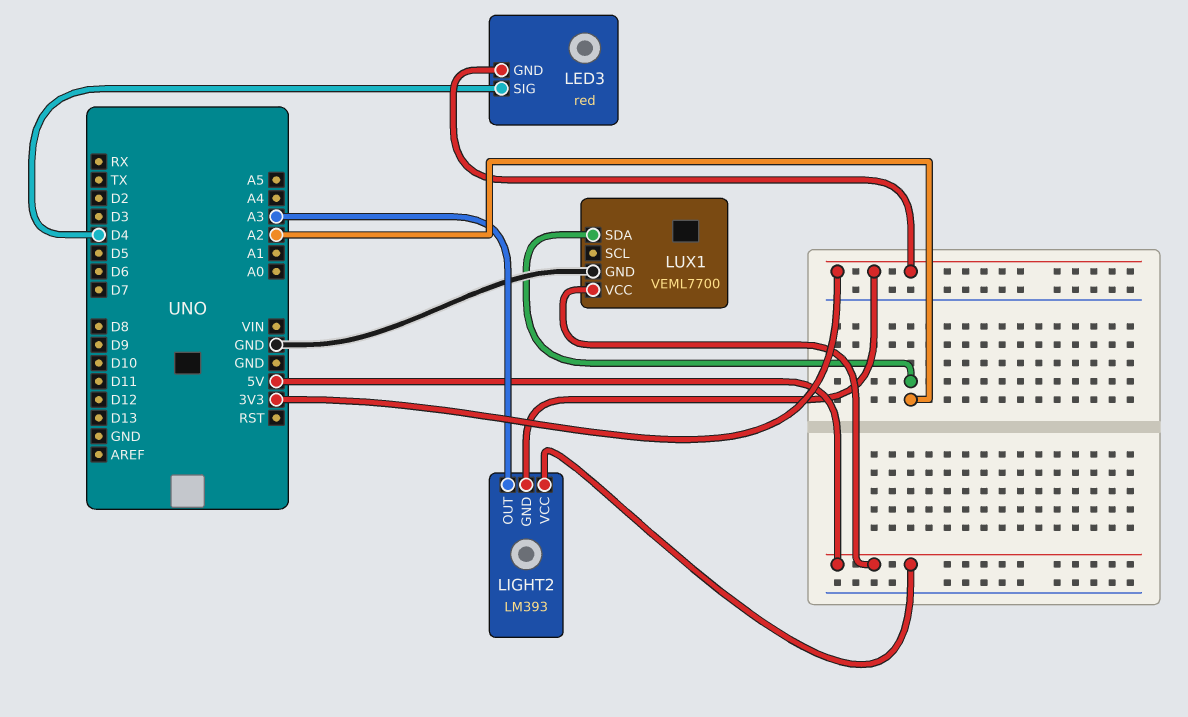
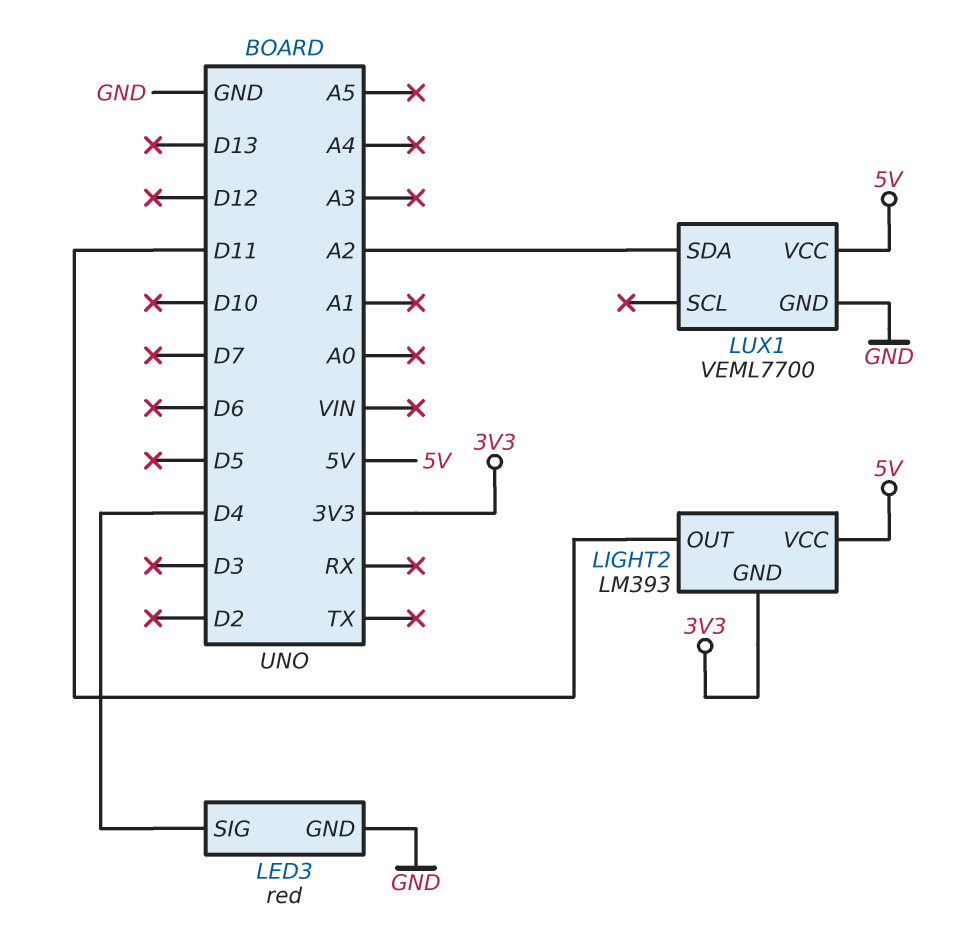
LED3 pin GND: 3V3 -> GND
LIGHT2 pin OUT: A3 -> D11

